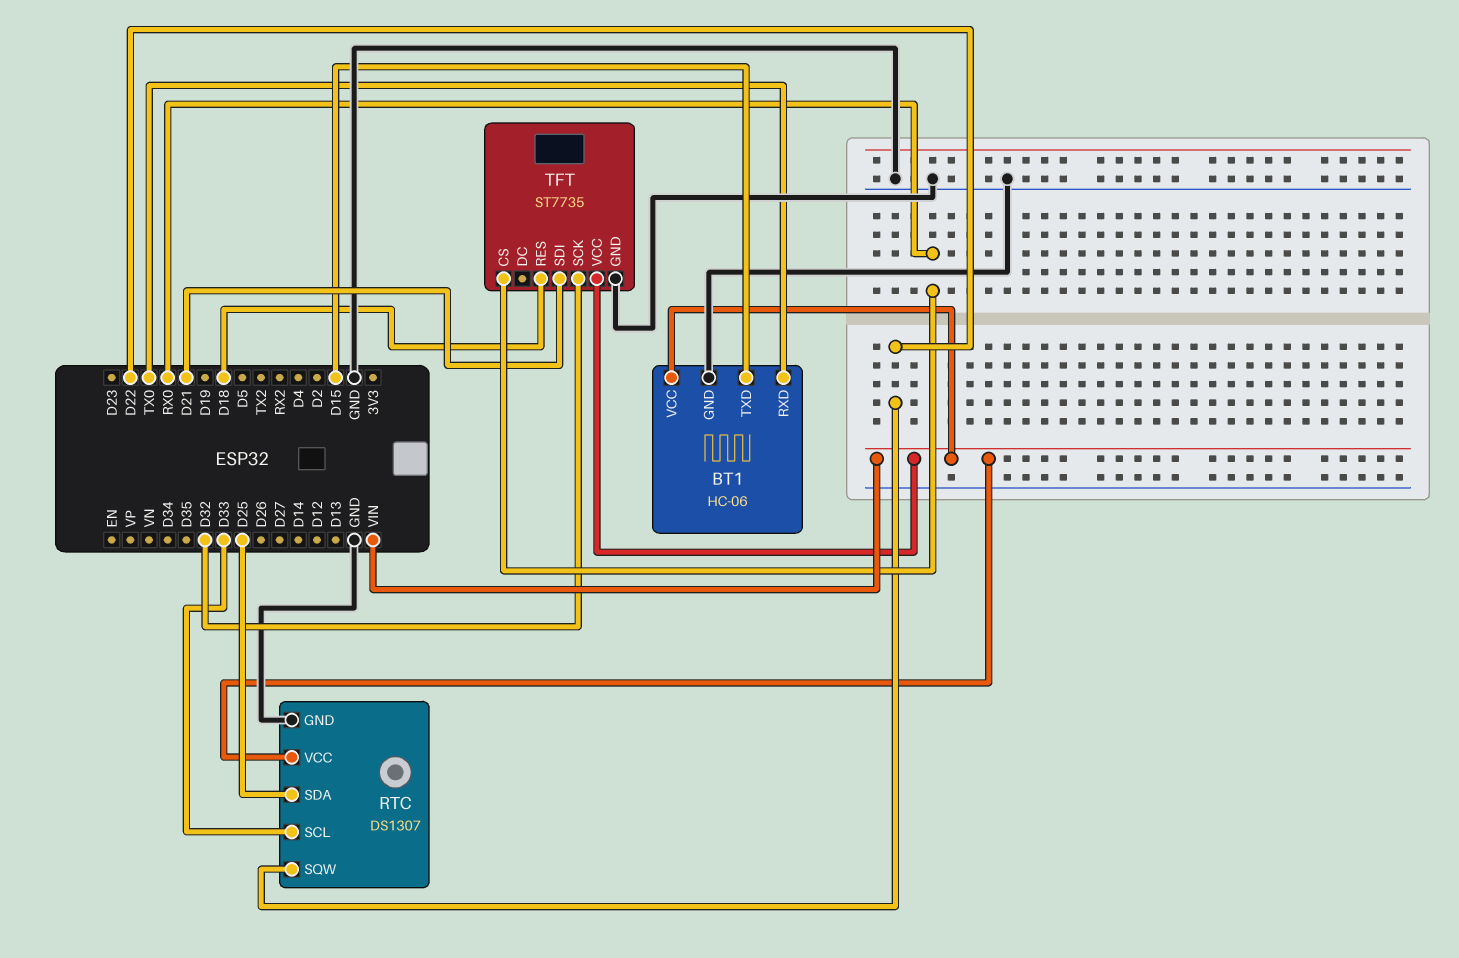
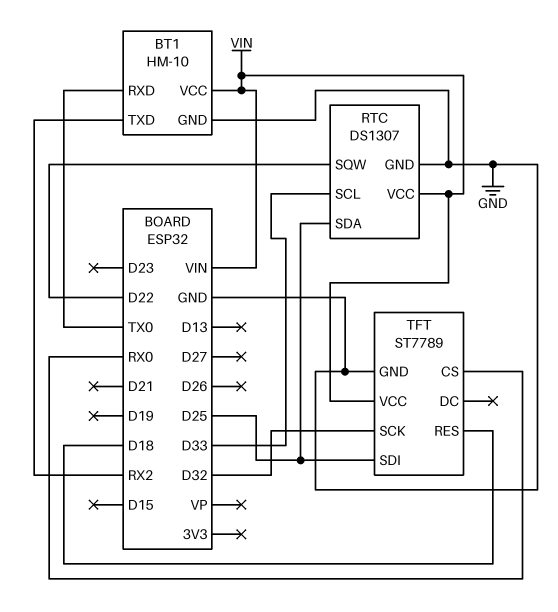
BT1: HC-06 -> HM-10
BT1 pin TXD: D15 -> RX2
TFT: ST7735 -> ST7789
TFT pin SDI: D21 -> D25

